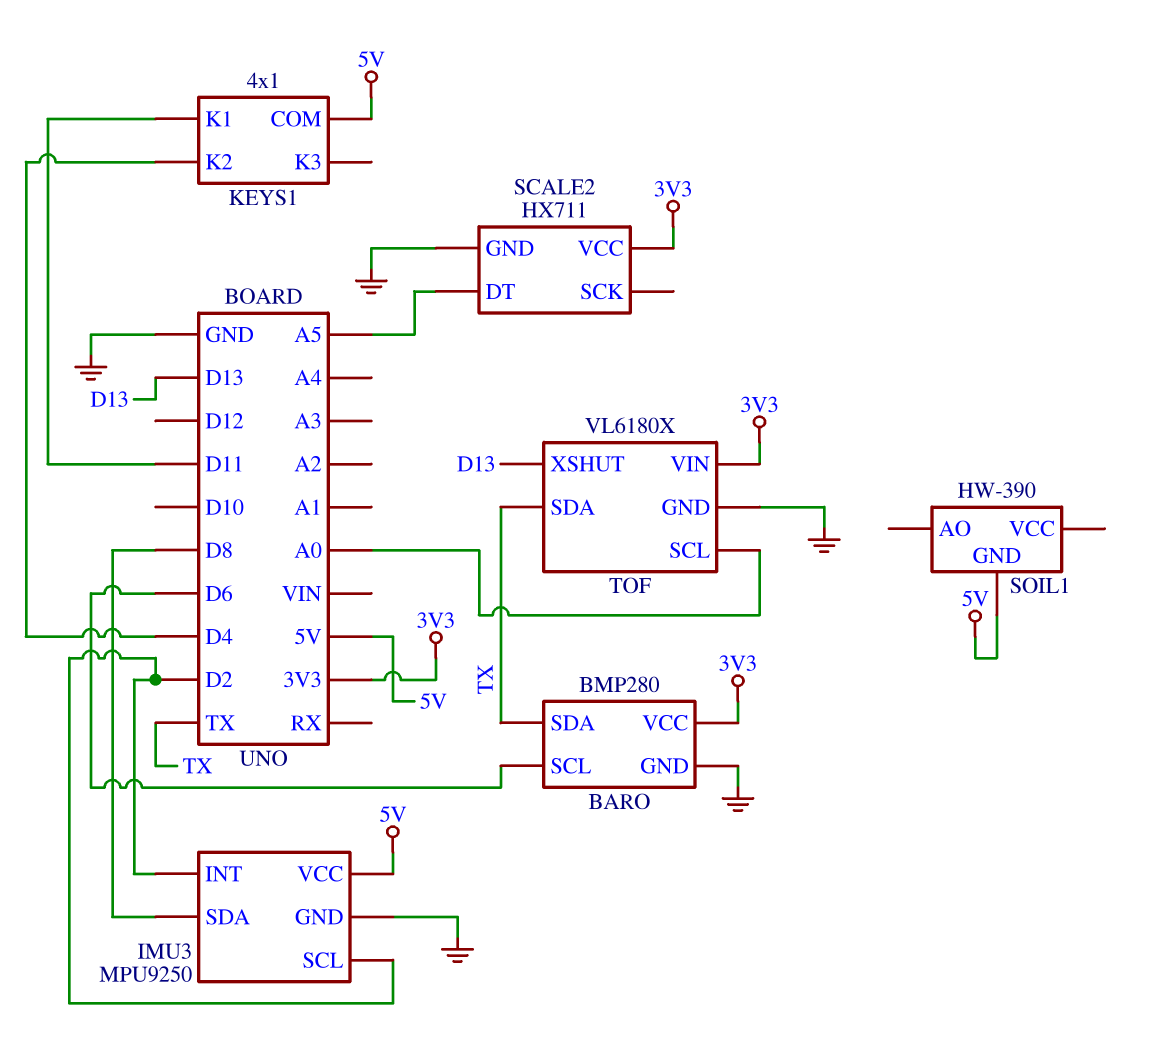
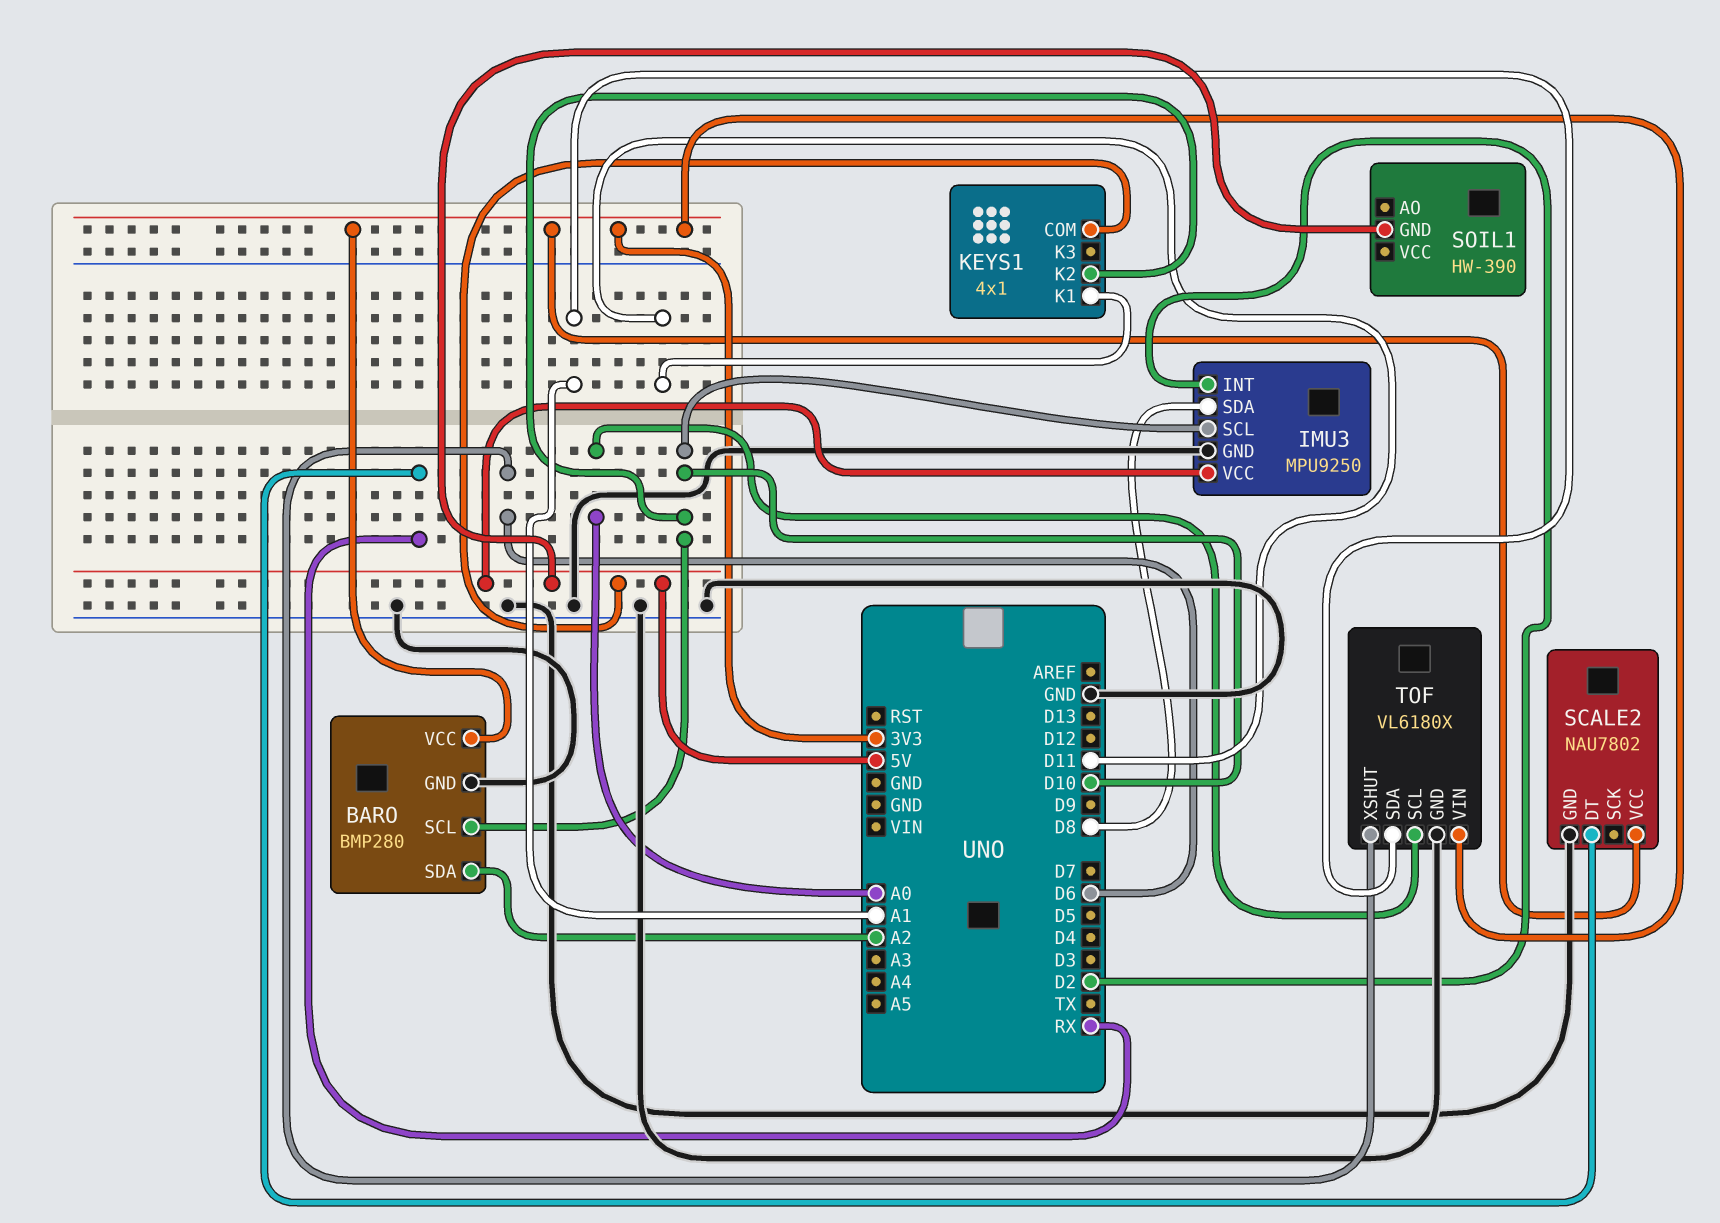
BARO pin SCL: D6 -> D10
BARO pin SDA: TX -> A2
IMU3 pin SCL: D2 -> D10
KEYS1 pin K2: D4 -> D10
SCALE2: HX711 -> NAU7802
SCALE2 pin DT: A5 -> RX
TOF pin SDA: TX -> A1
TOF pin XSHUT: D13 -> D6

